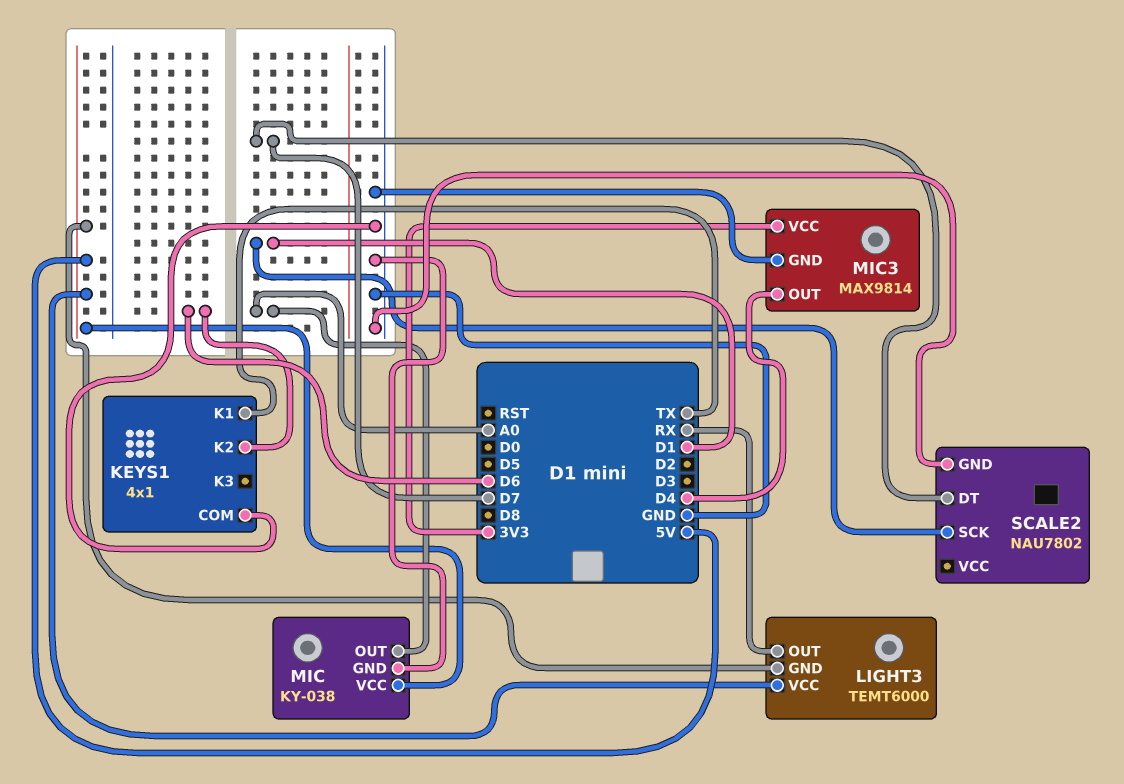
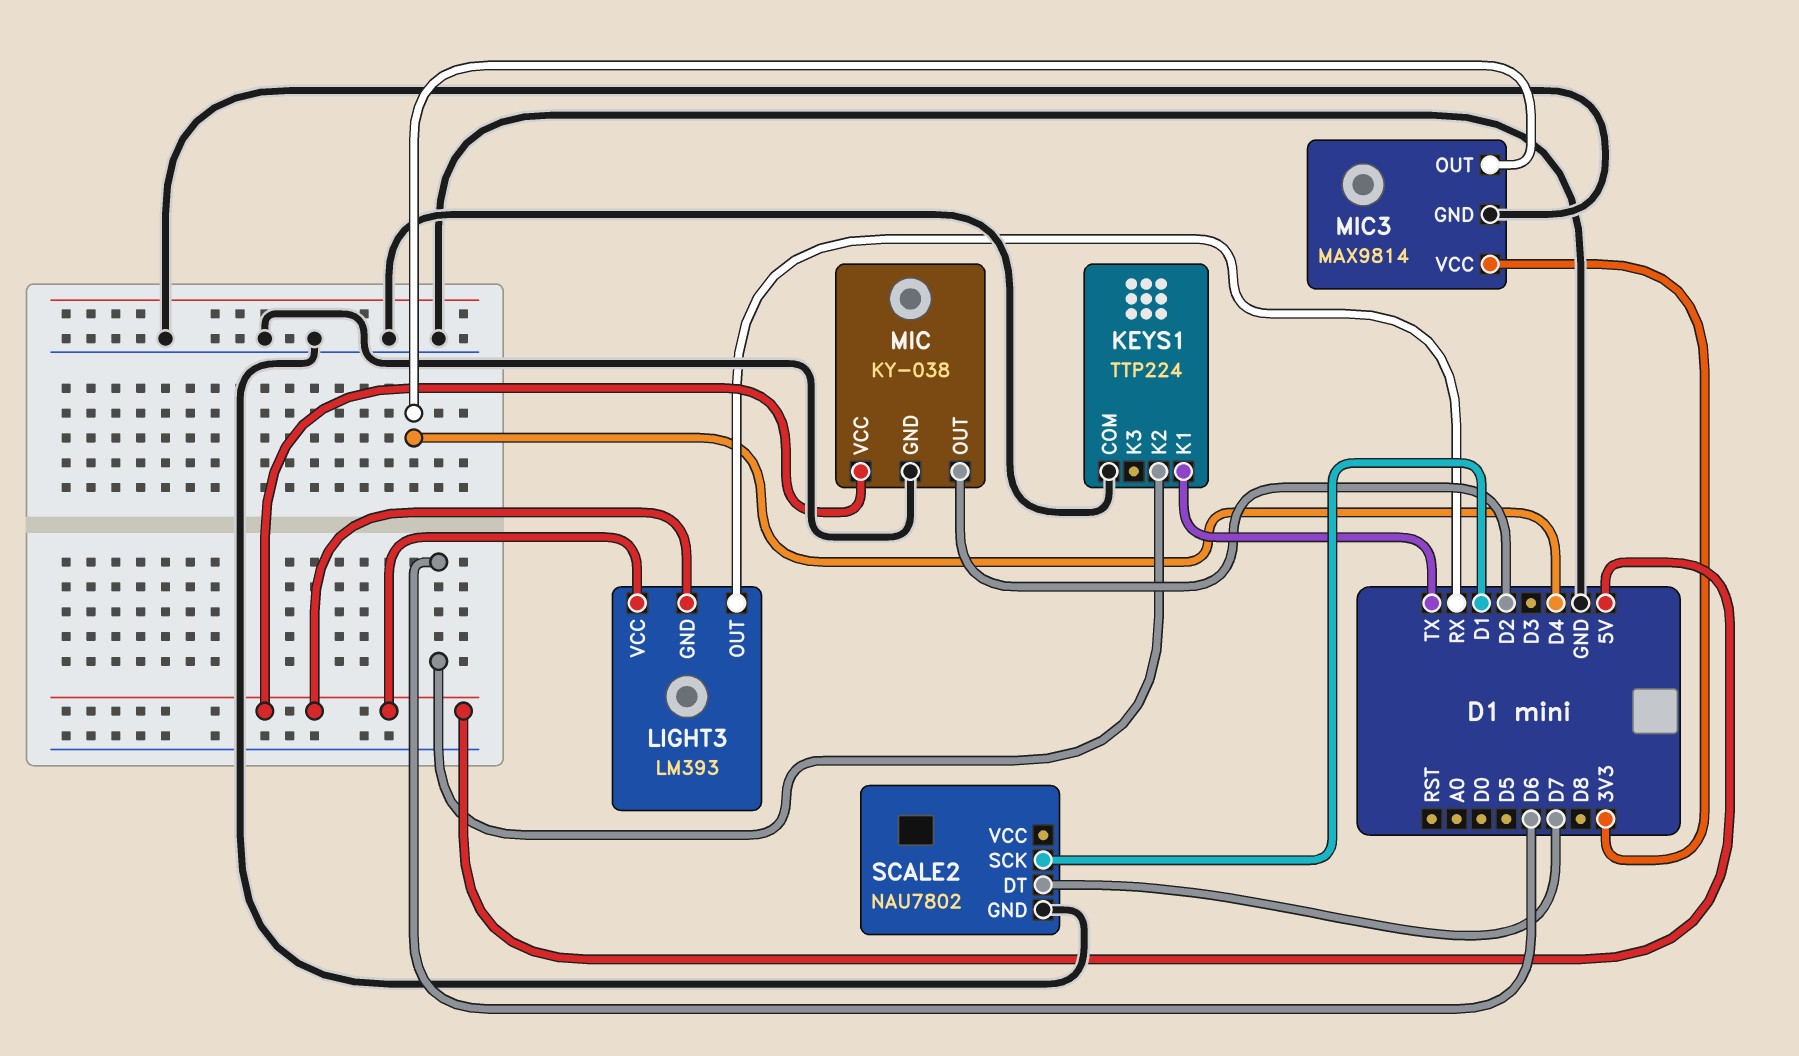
KEYS1: 4x1 -> TTP224
LIGHT3: TEMT6000 -> LM393
MIC pin OUT: A0 -> D2

